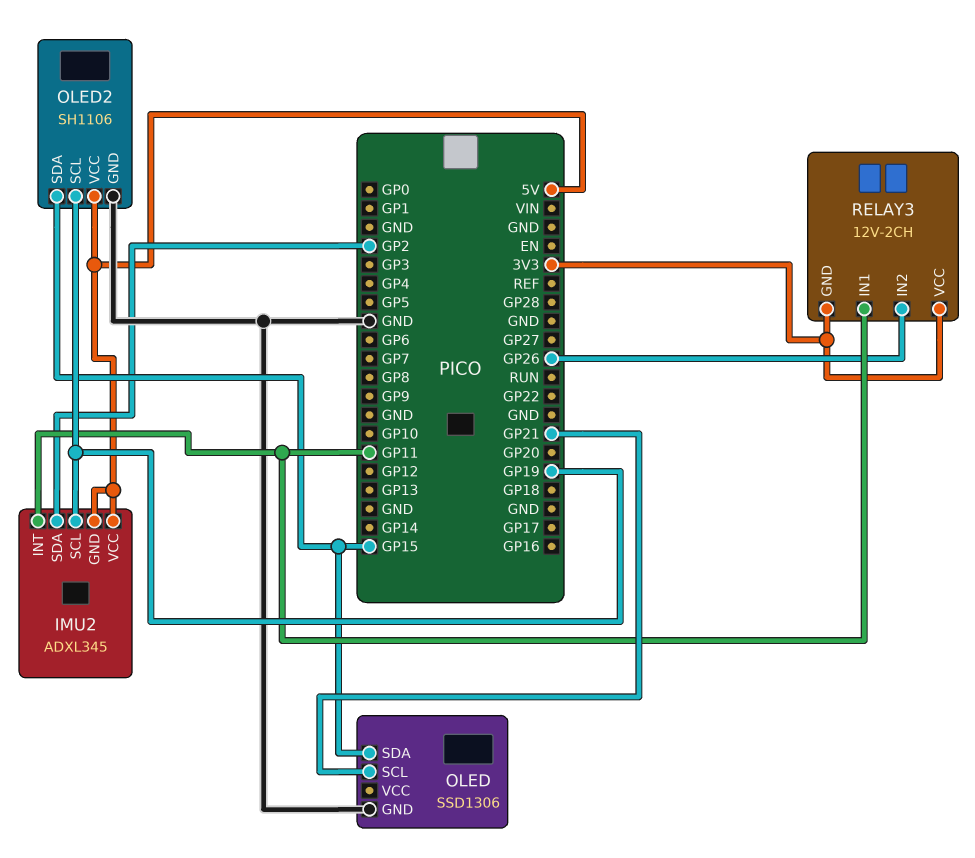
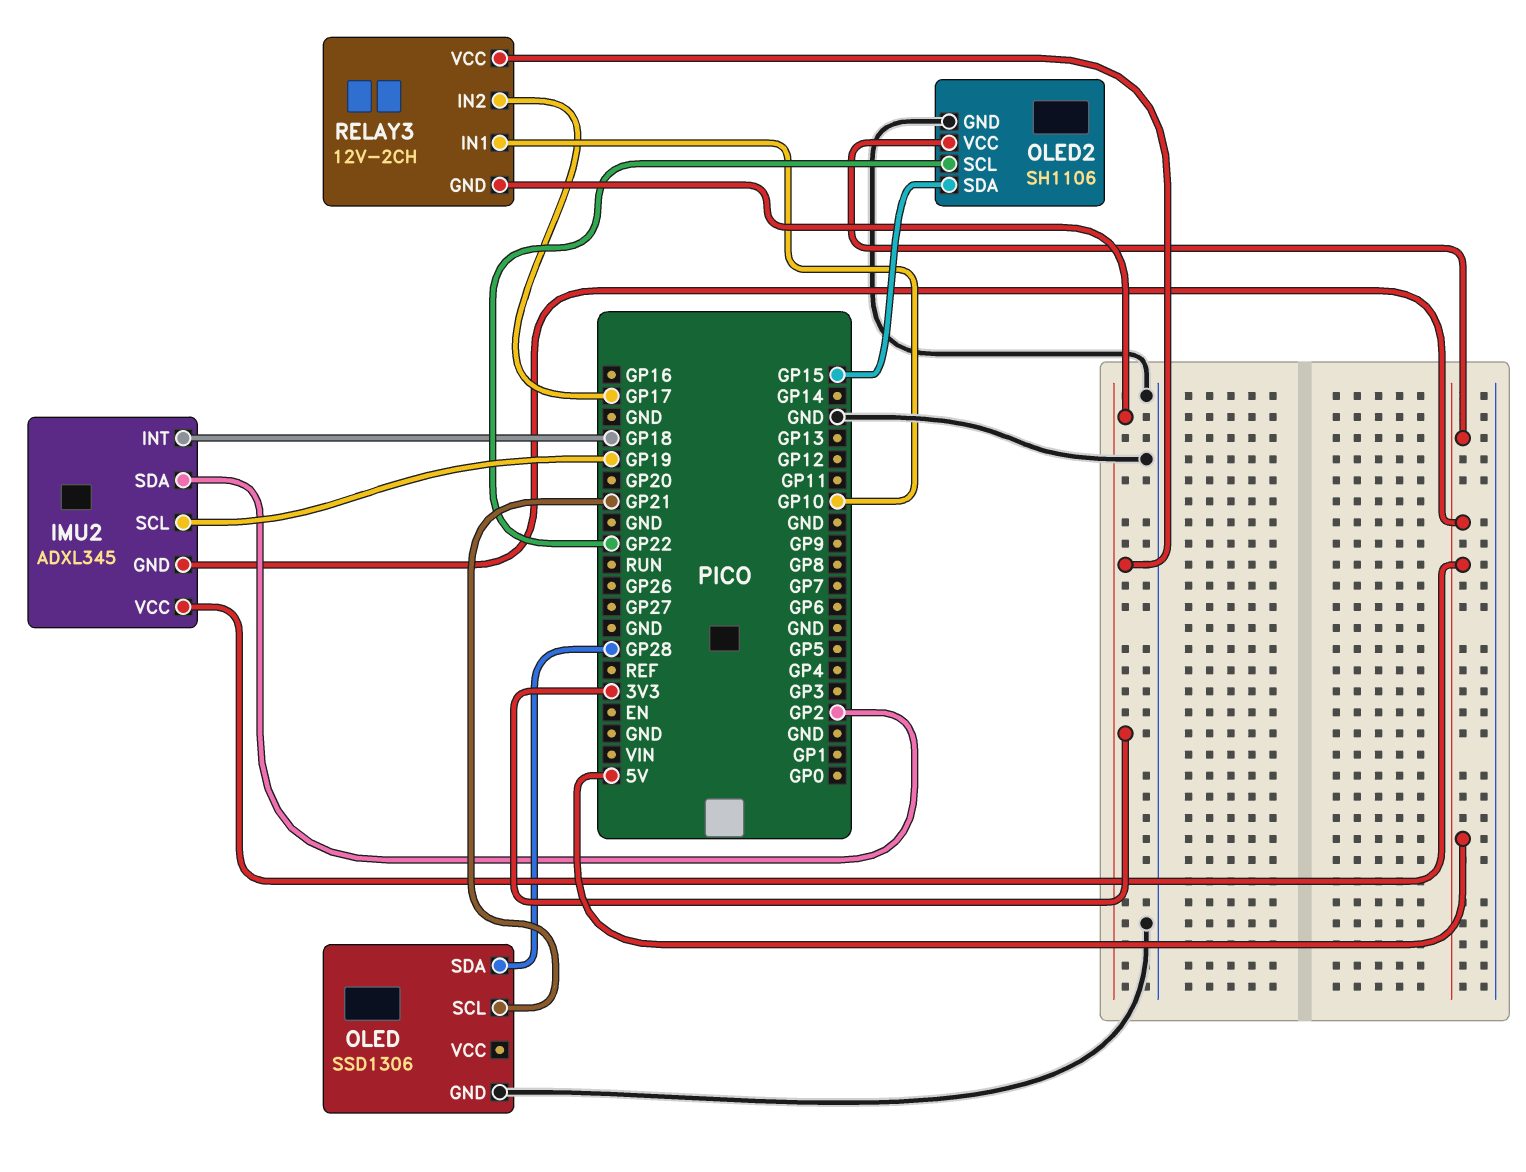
IMU2 pin INT: GP11 -> GP18
OLED pin SDA: GP15 -> GP28
OLED2 pin SCL: GP19 -> GP22
RELAY3 pin IN1: GP11 -> GP10
RELAY3 pin IN2: GP26 -> GP17

